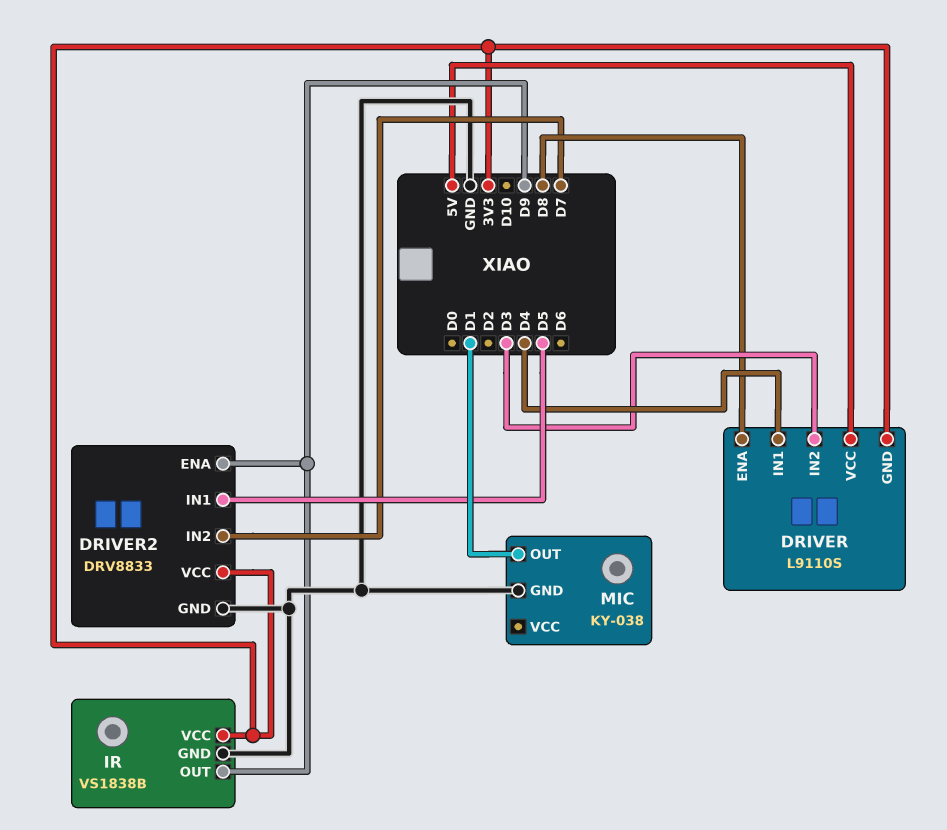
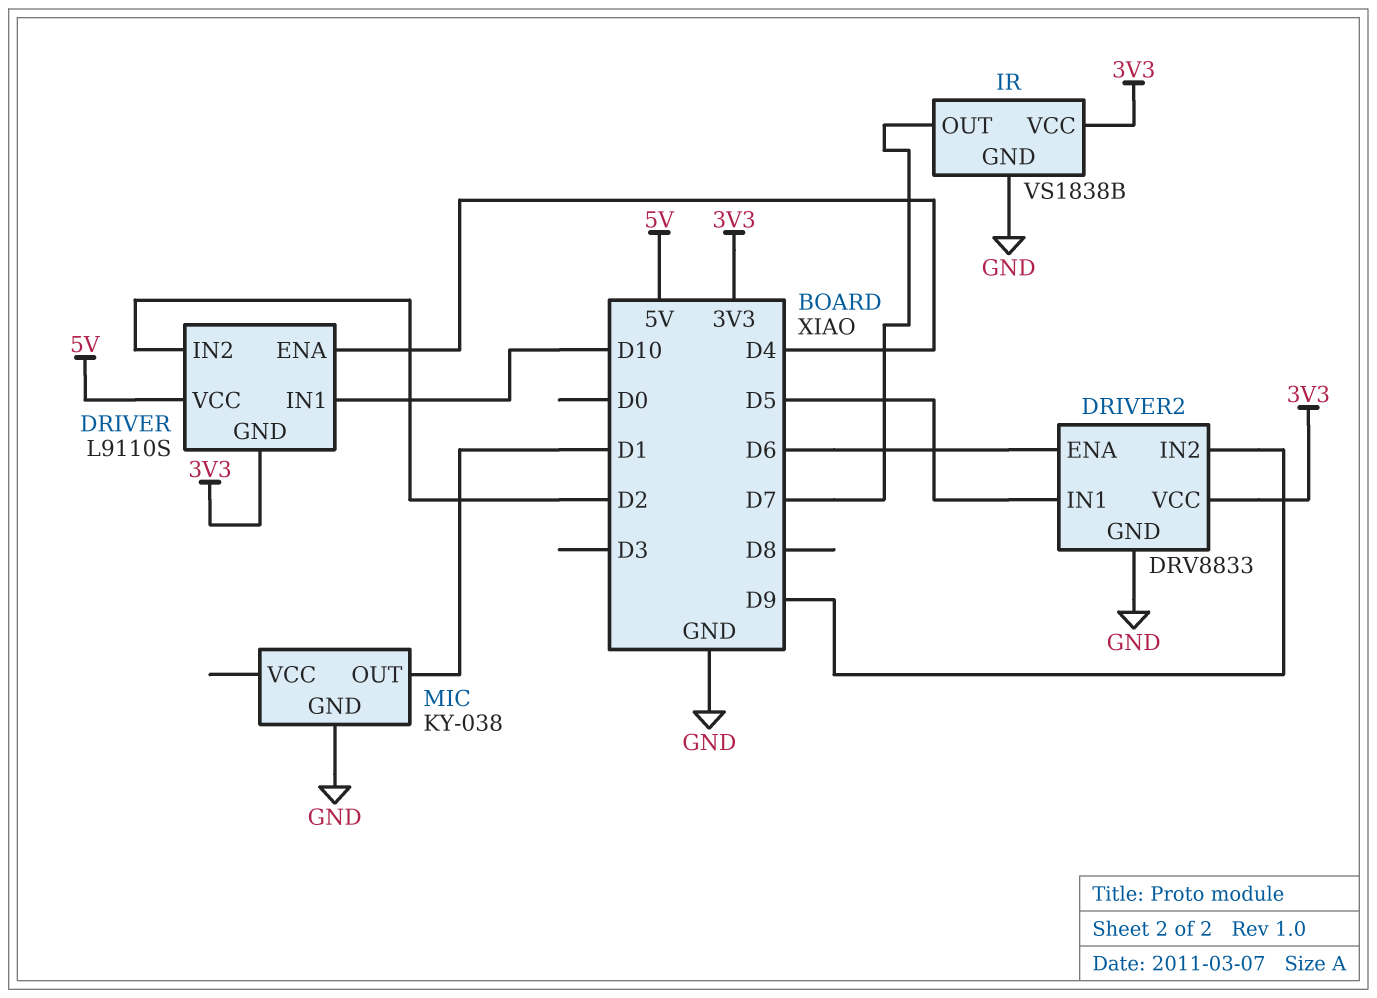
DRIVER pin ENA: D8 -> D4
DRIVER pin IN1: D4 -> D10
DRIVER pin IN2: D3 -> D2
DRIVER2 pin ENA: D9 -> D6
DRIVER2 pin IN2: D7 -> D9
IR pin OUT: D9 -> D7

